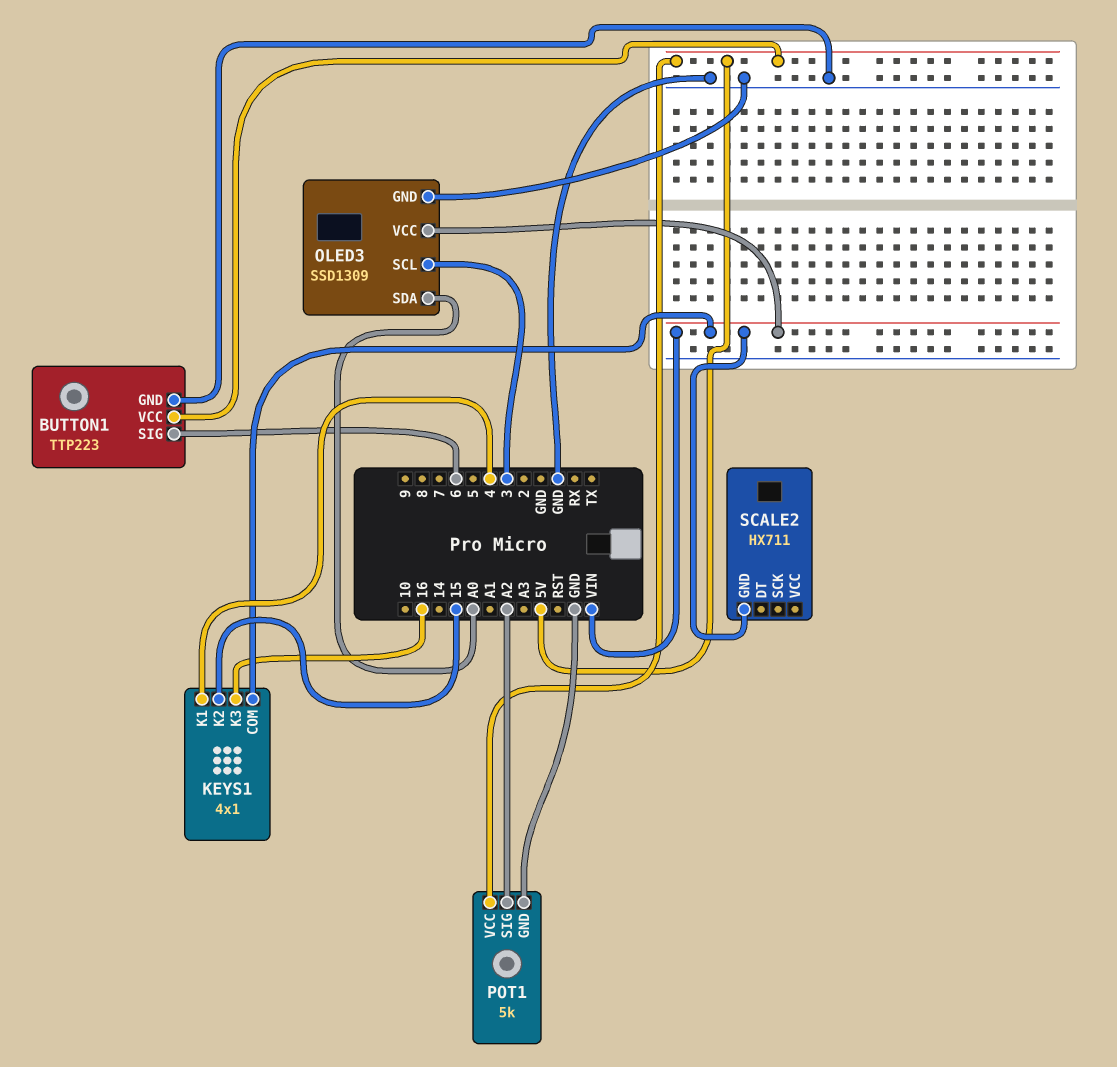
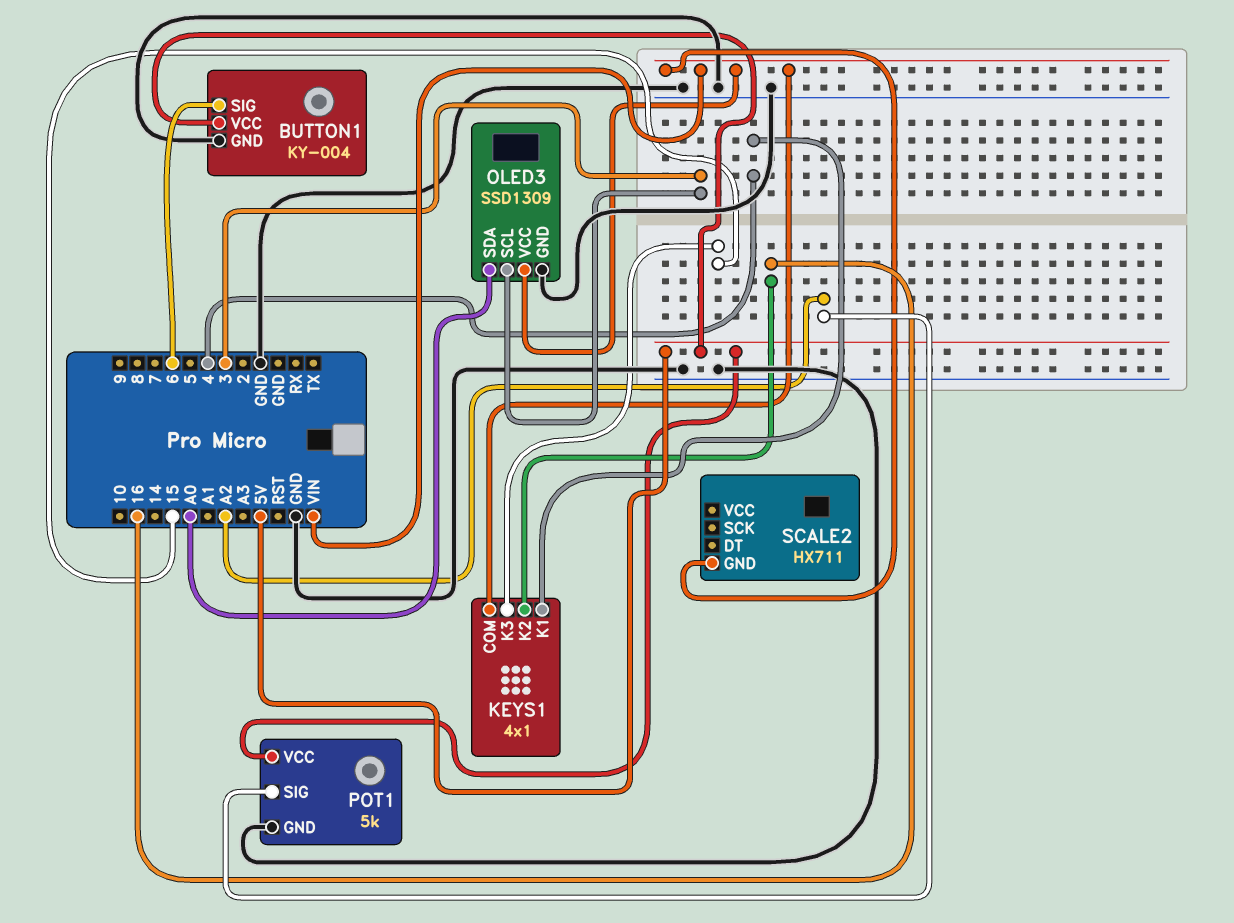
BUTTON1: TTP223 -> KY-004
KEYS1 pin K2: 15 -> 16
KEYS1 pin K3: 16 -> 15

